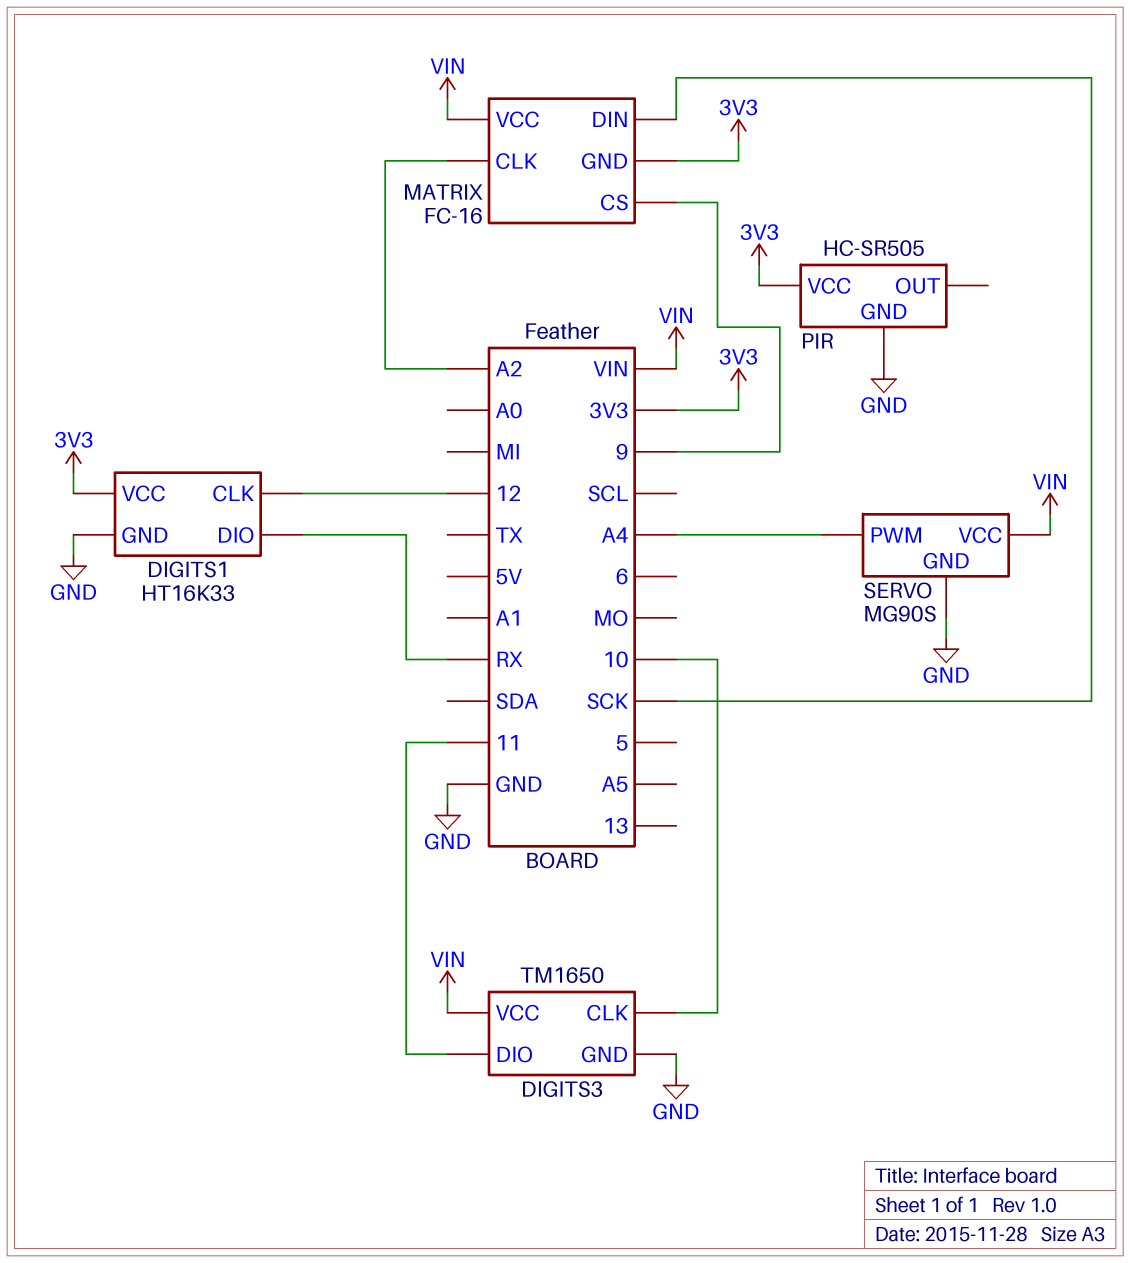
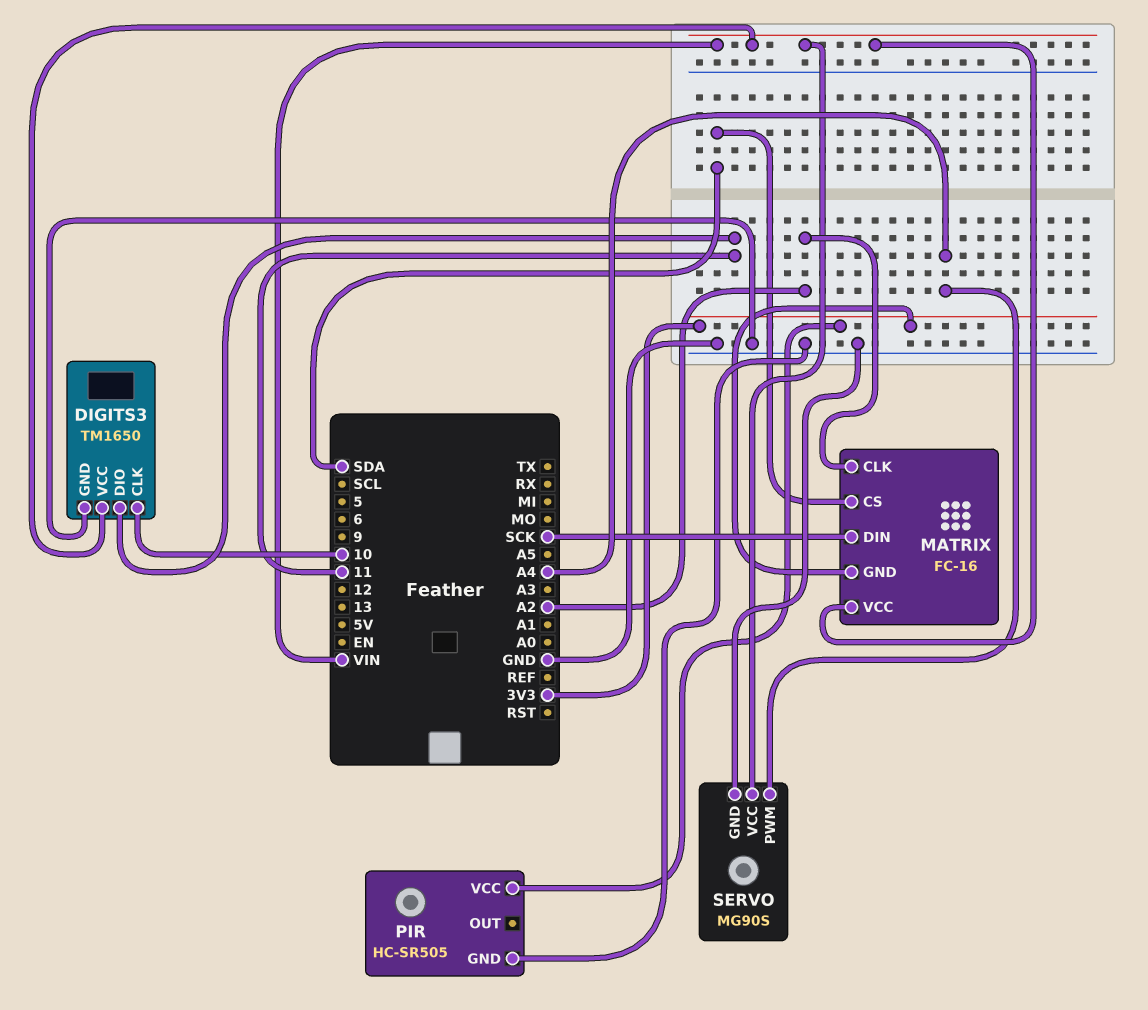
DIGITS1: HT16K33 -> none
DIGITS1 pin CLK: 12 -> none
DIGITS1 pin DIO: RX -> none
DIGITS1 pin GND: GND -> none
DIGITS1 pin VCC: 3V3 -> none
MATRIX pin CS: 9 -> SDA

